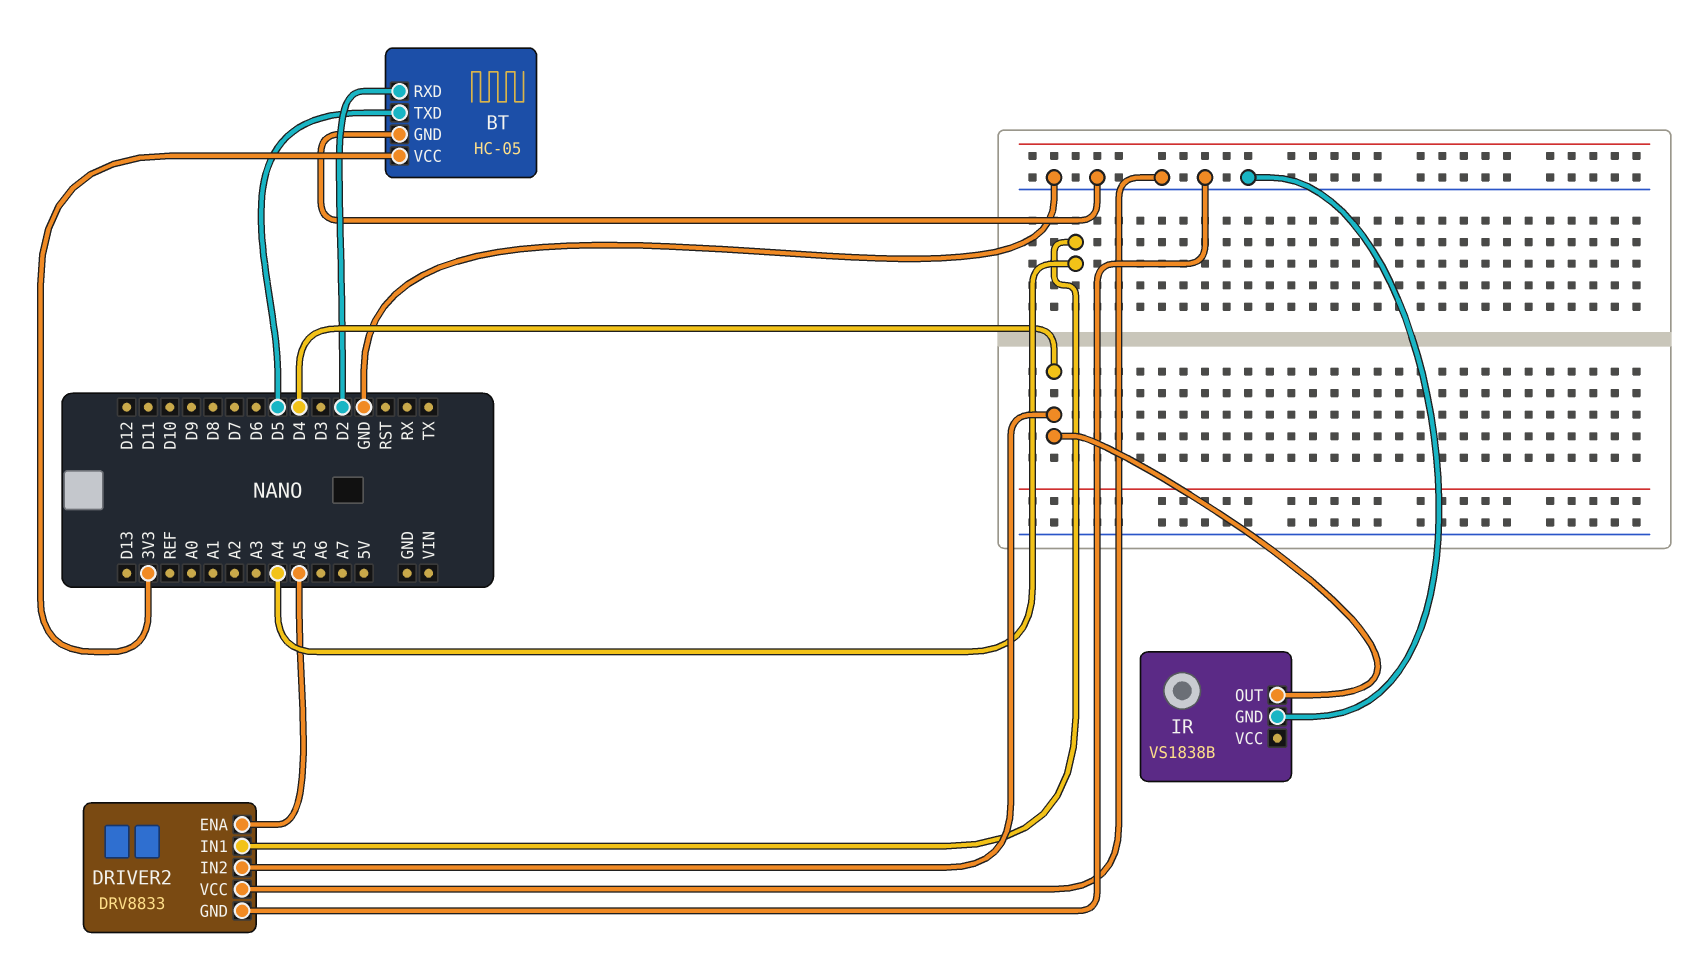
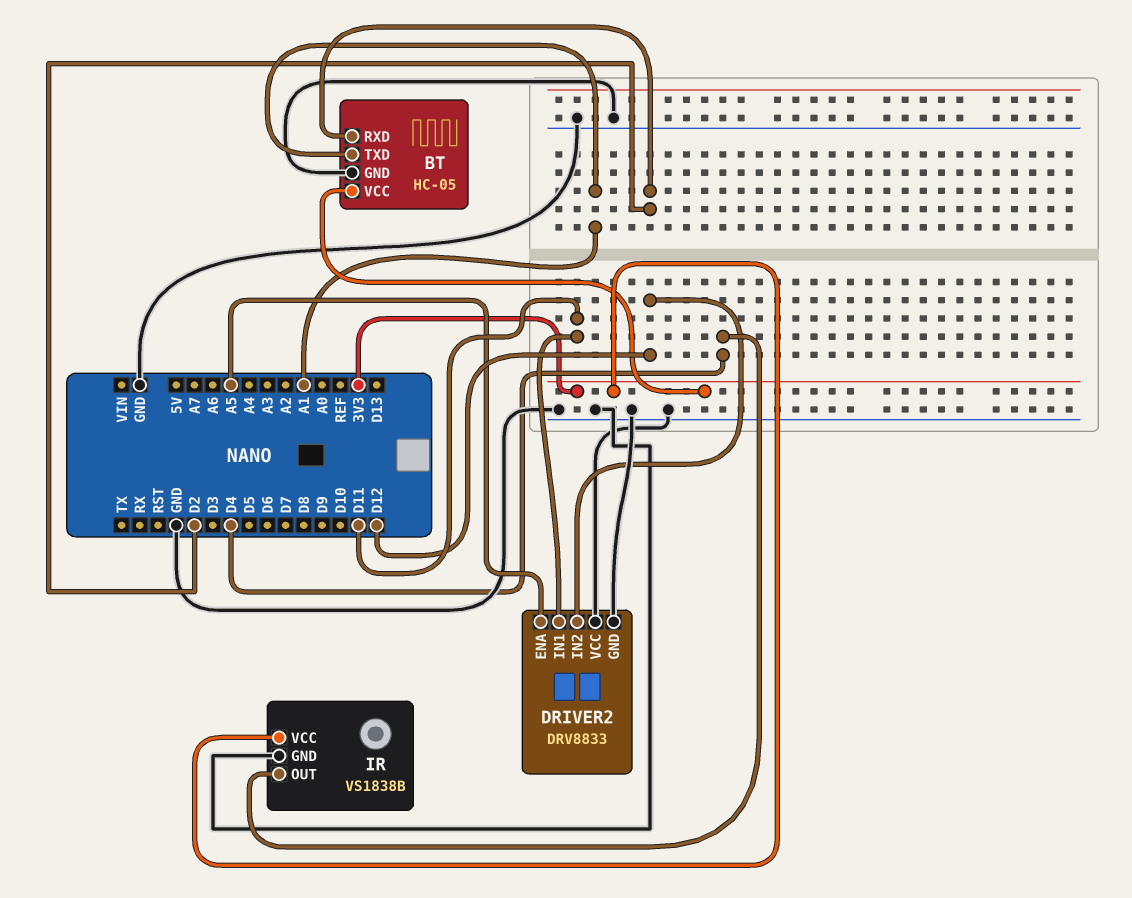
BT pin TXD: D5 -> A1
DRIVER2 pin IN1: A4 -> D11
DRIVER2 pin IN2: D4 -> D12
IR pin VCC: none -> 3V3

